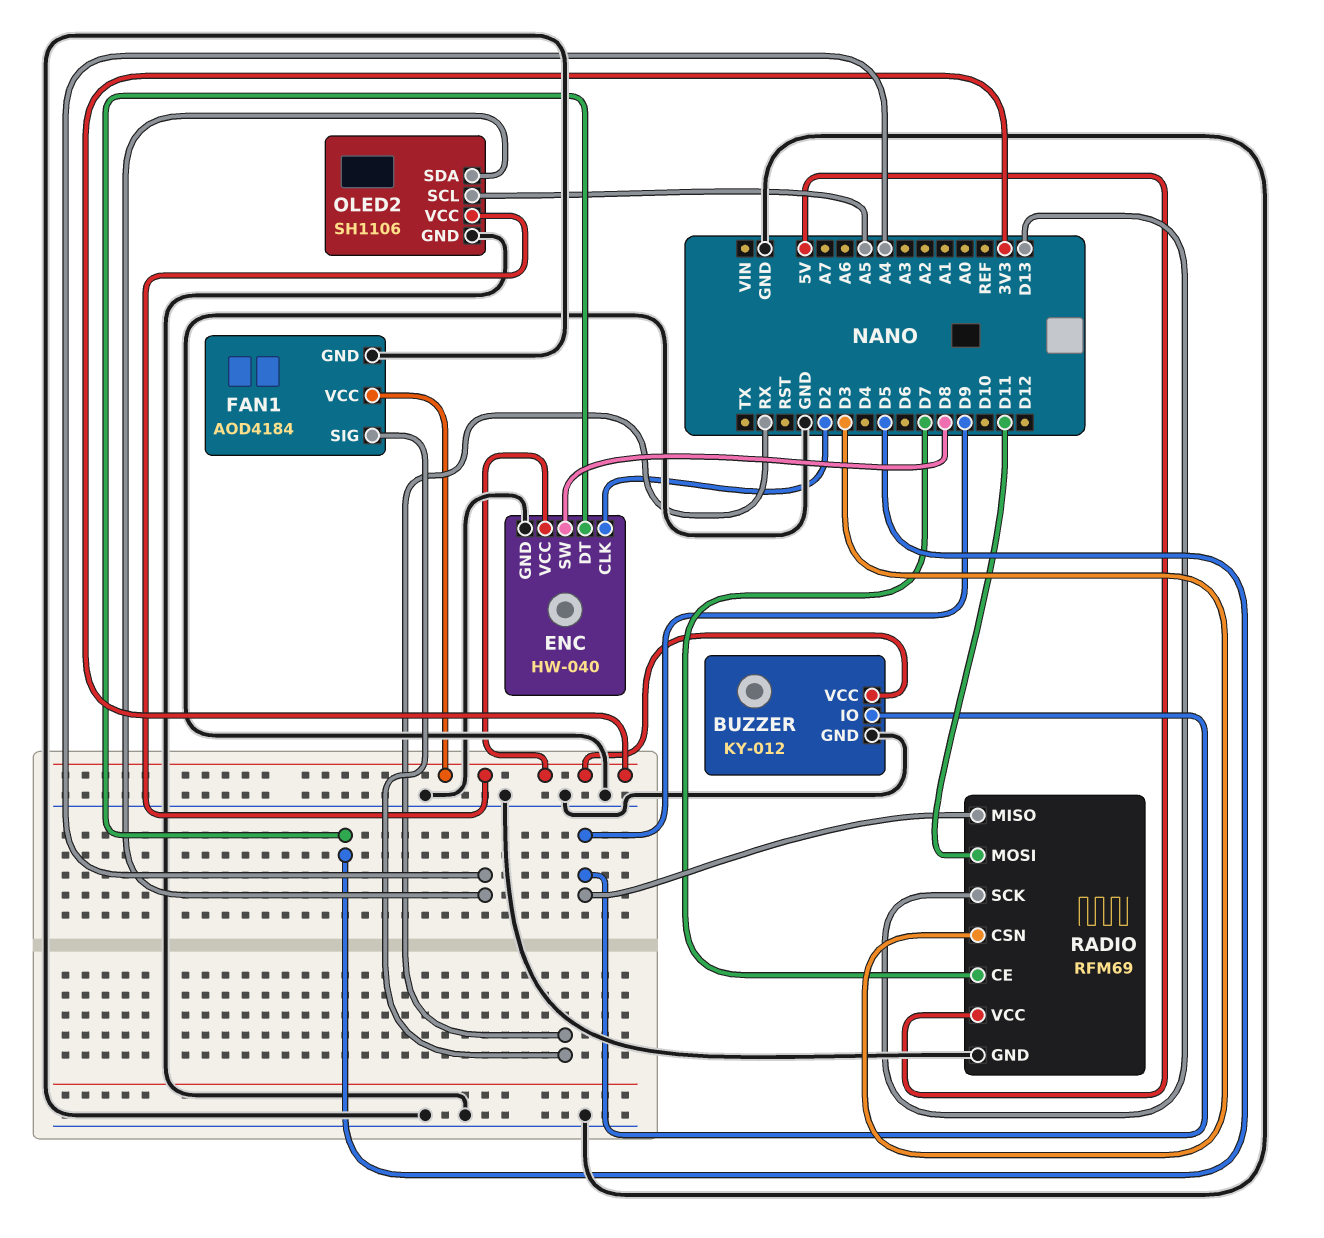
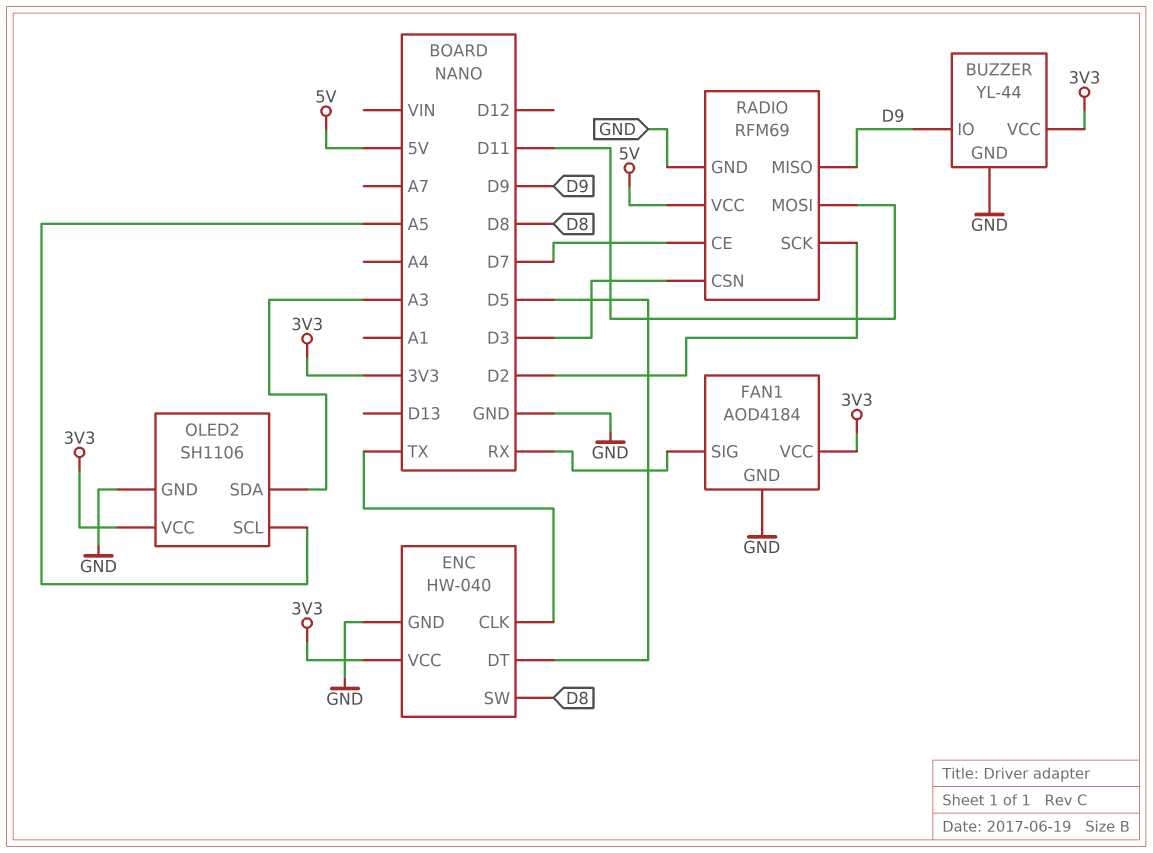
BUZZER: KY-012 -> YL-44
ENC pin CLK: D2 -> TX
OLED2 pin SDA: A4 -> A3
RADIO pin SCK: D13 -> D2

